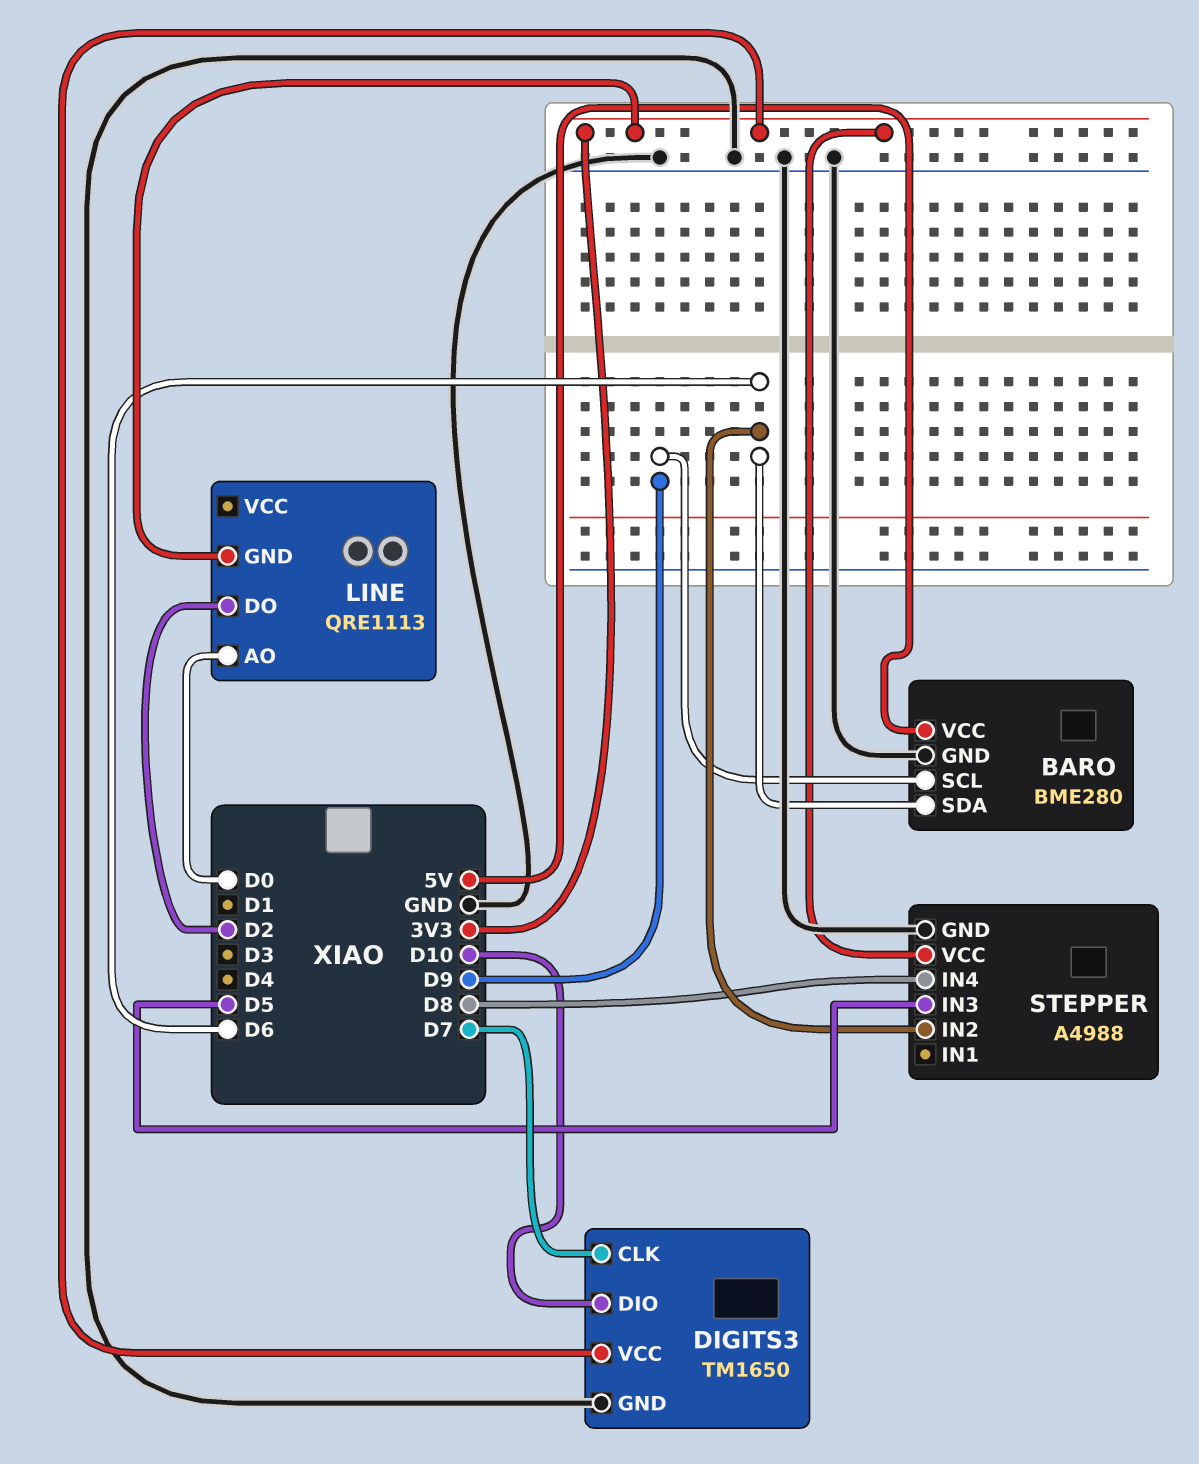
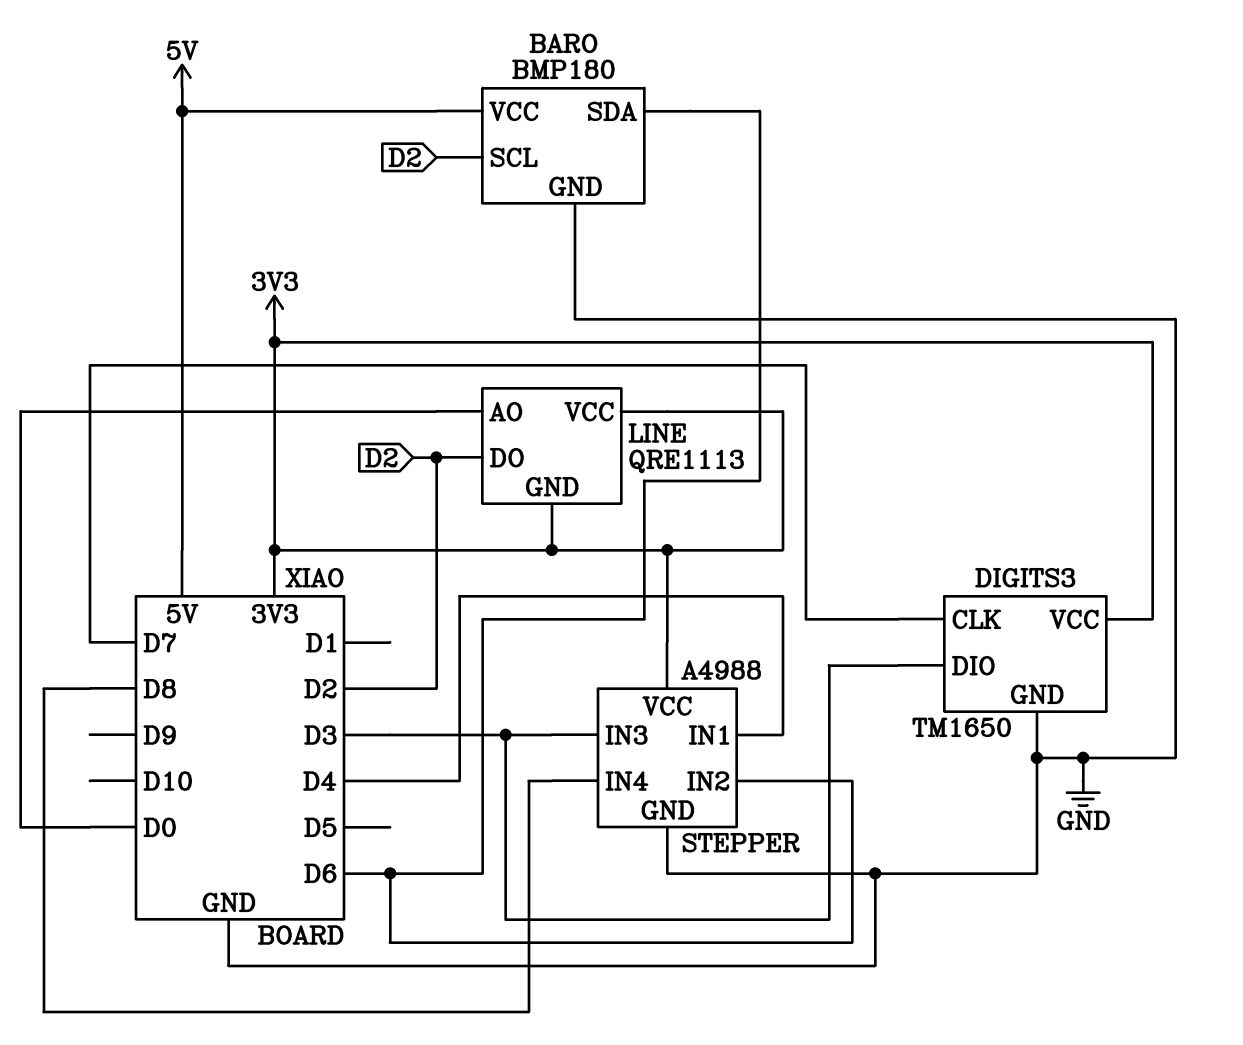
BARO: BME280 -> BMP180
BARO pin SCL: D9 -> D2
DIGITS3 pin DIO: D10 -> D3
LINE pin VCC: none -> 3V3
STEPPER pin IN1: none -> D4
STEPPER pin IN3: D5 -> D3

